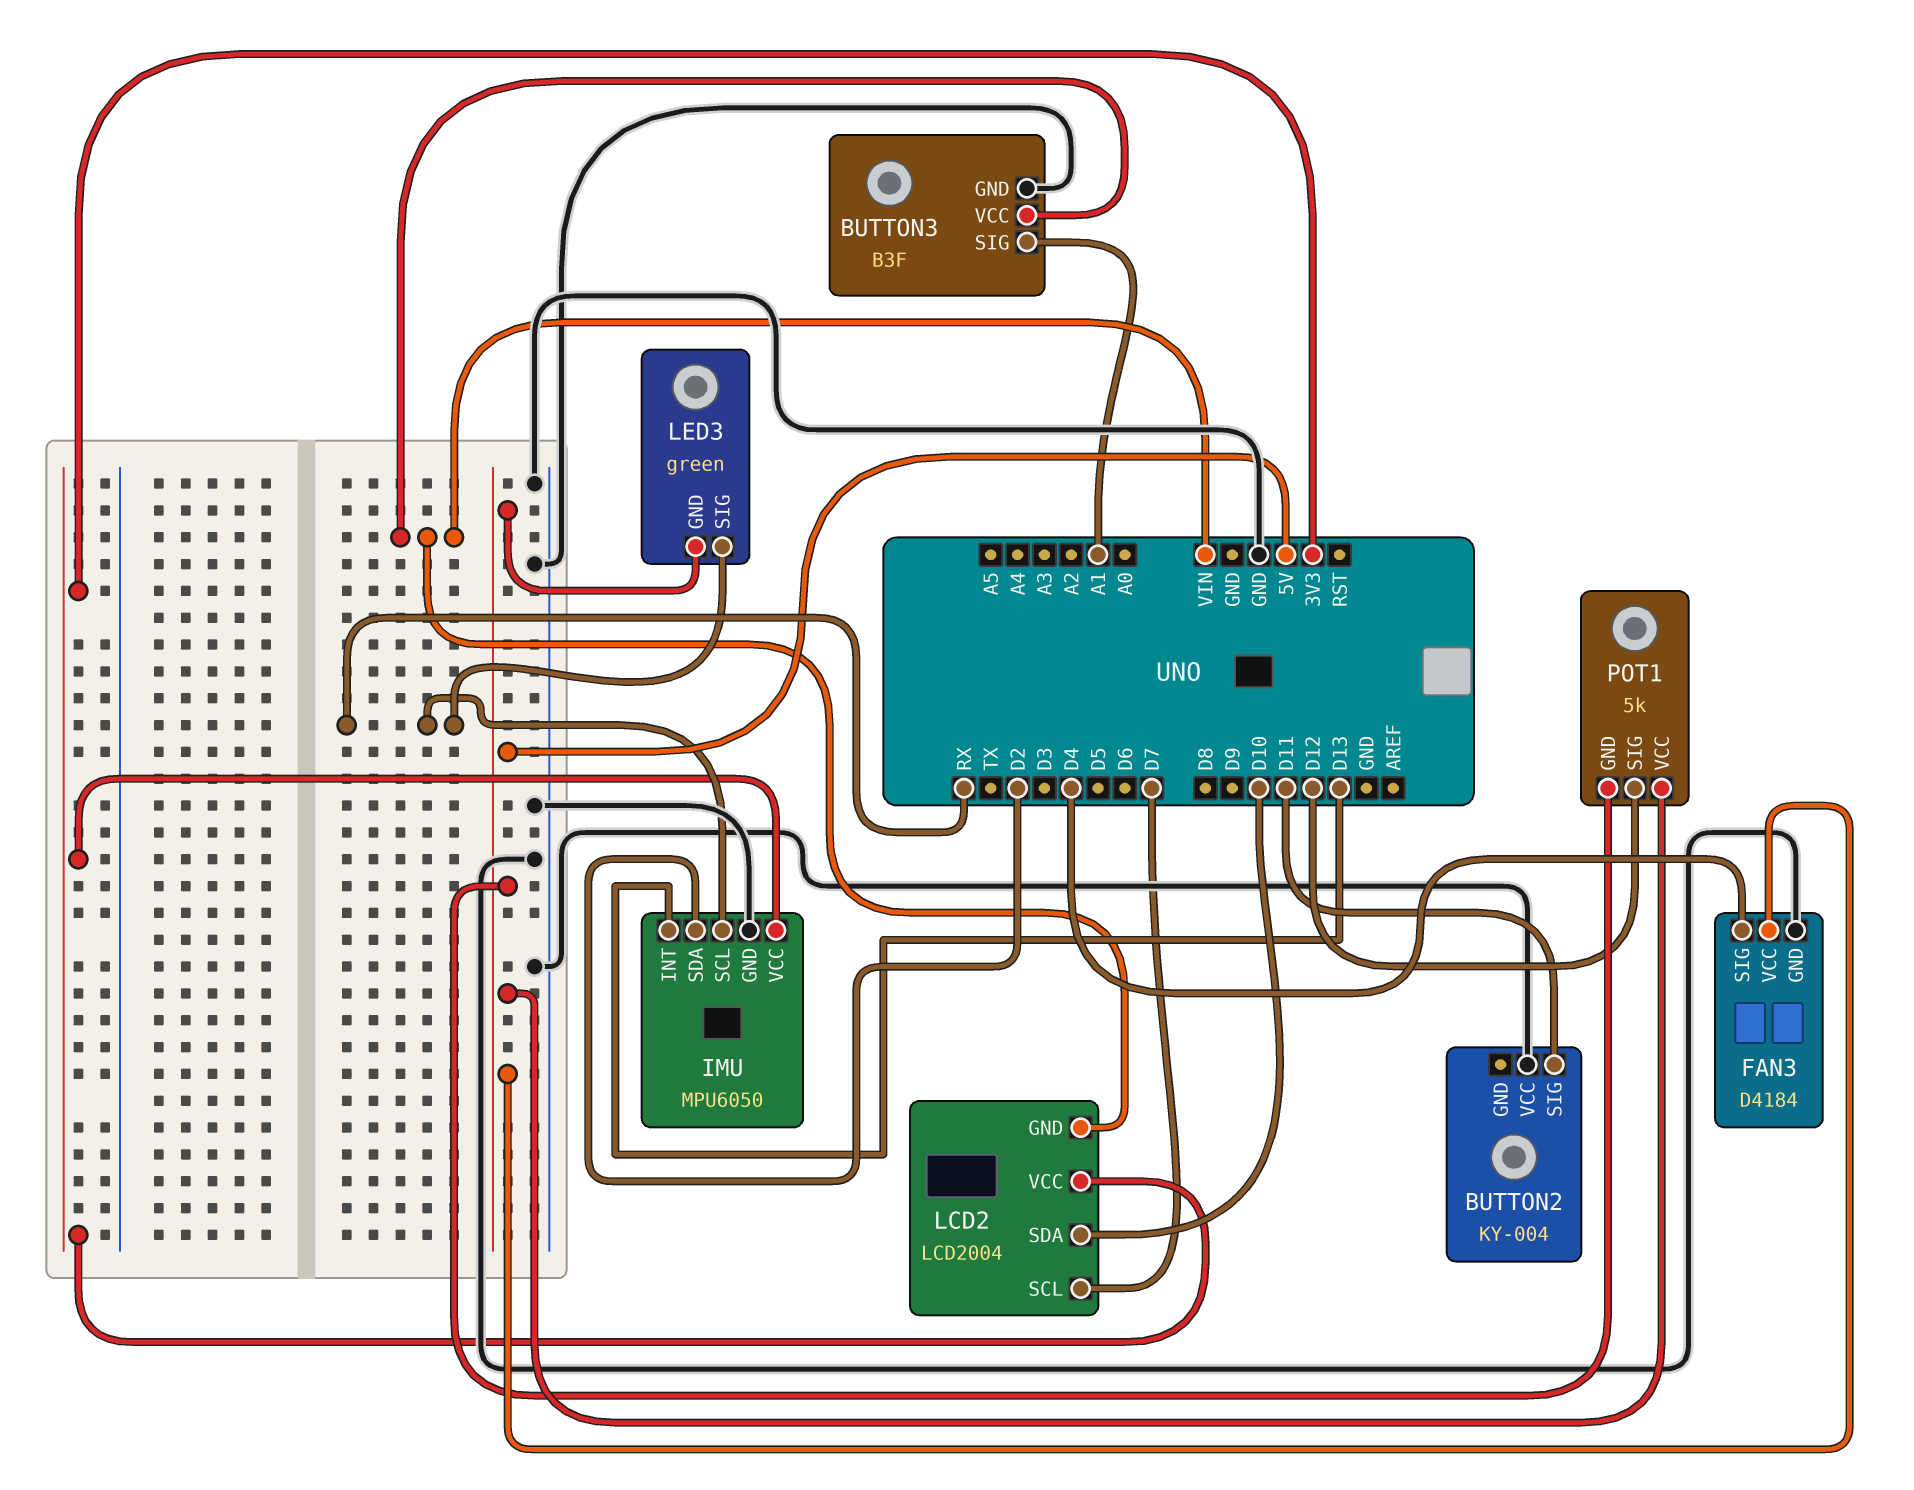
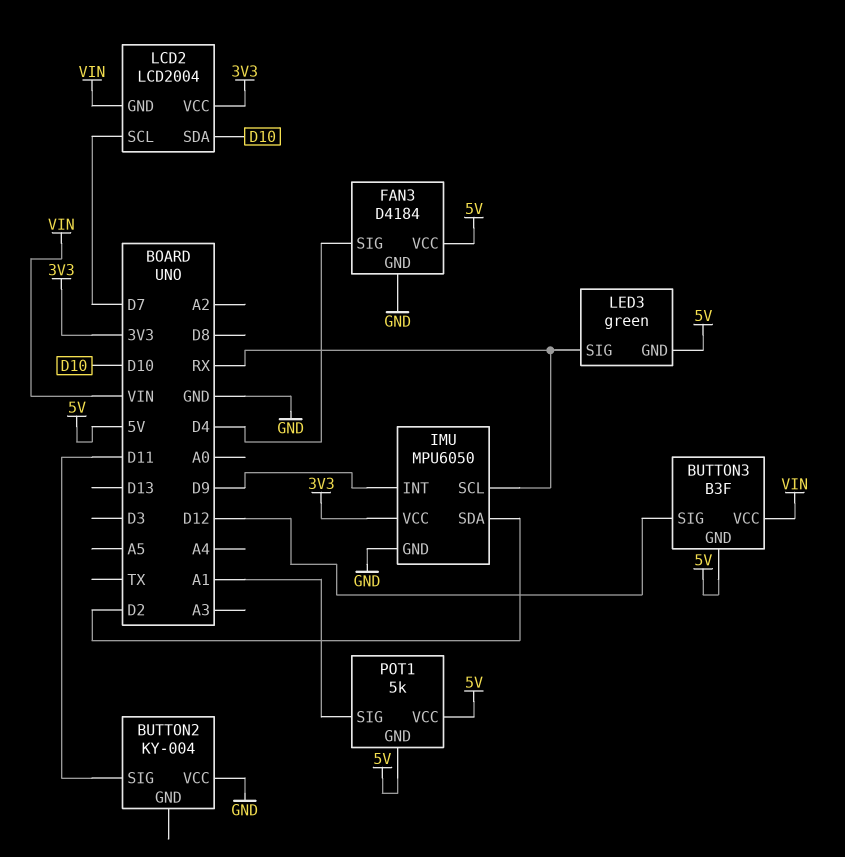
BUTTON3 pin GND: GND -> 5V
BUTTON3 pin SIG: A1 -> D12
IMU pin INT: D13 -> D9
POT1 pin SIG: D12 -> A1

